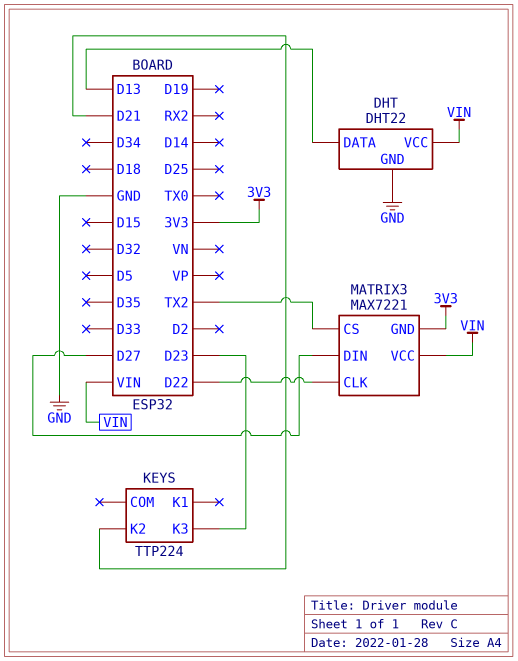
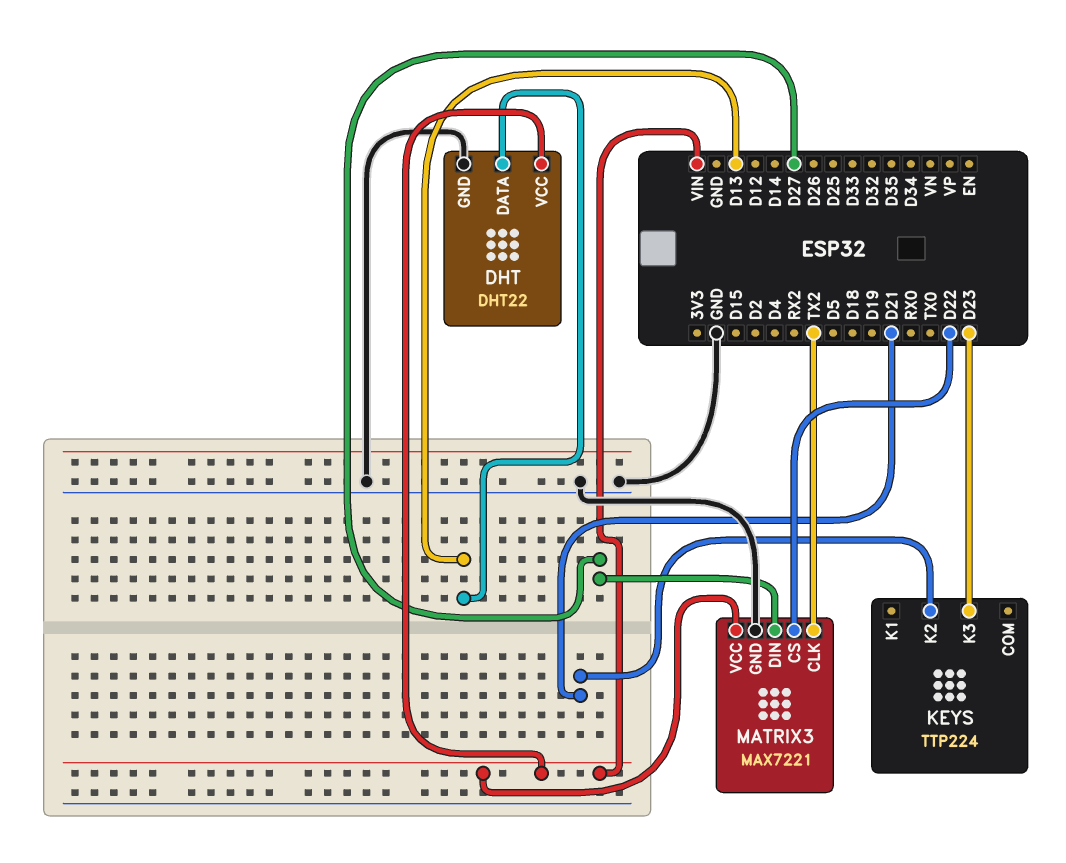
MATRIX3 pin CLK: D22 -> TX2
MATRIX3 pin CS: TX2 -> D22
MATRIX3 pin GND: 3V3 -> GND

